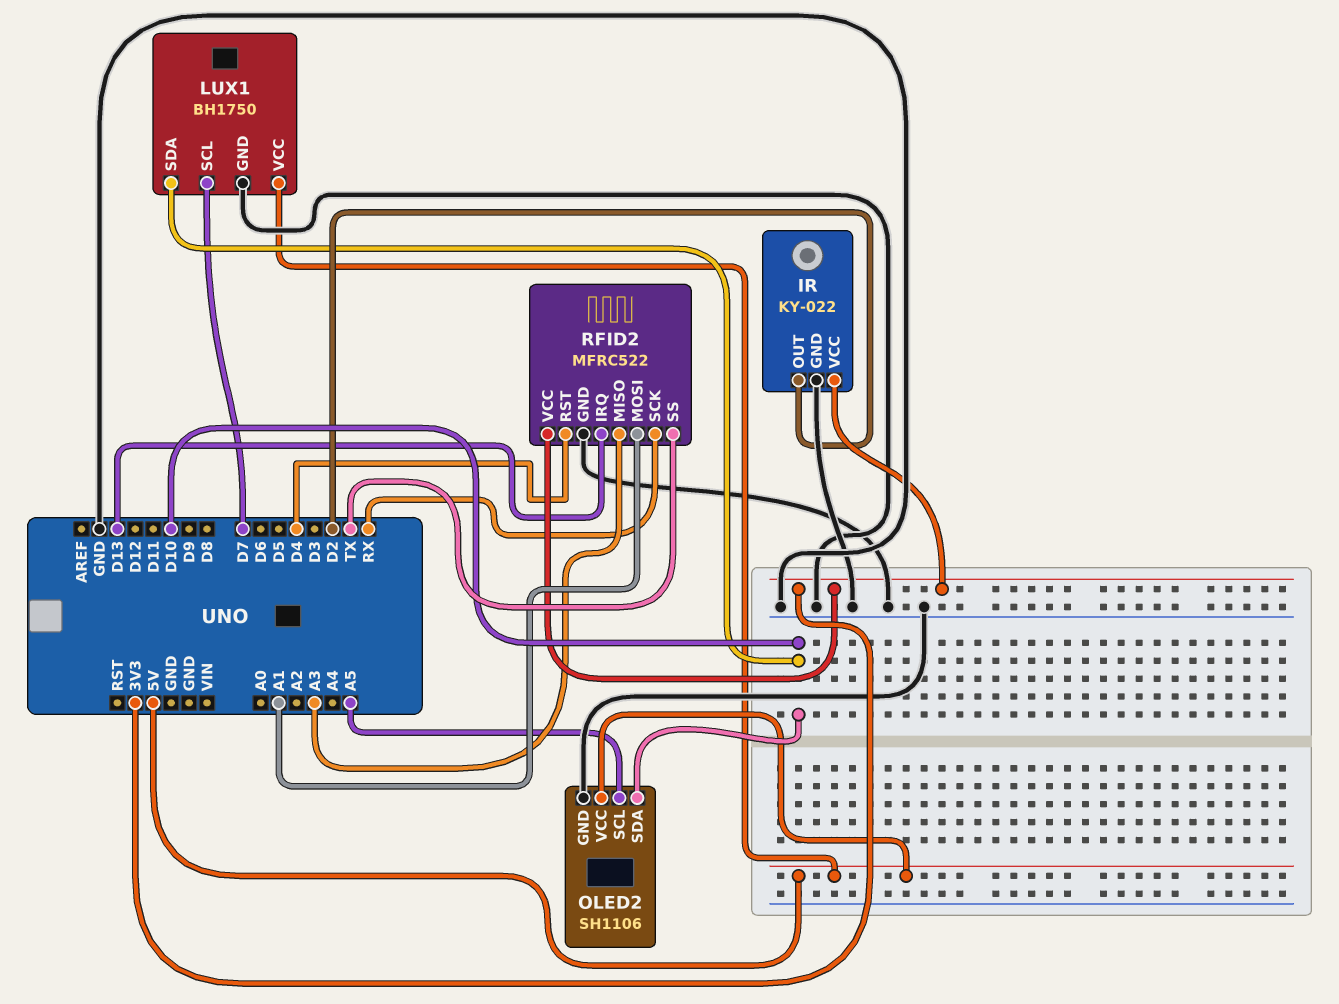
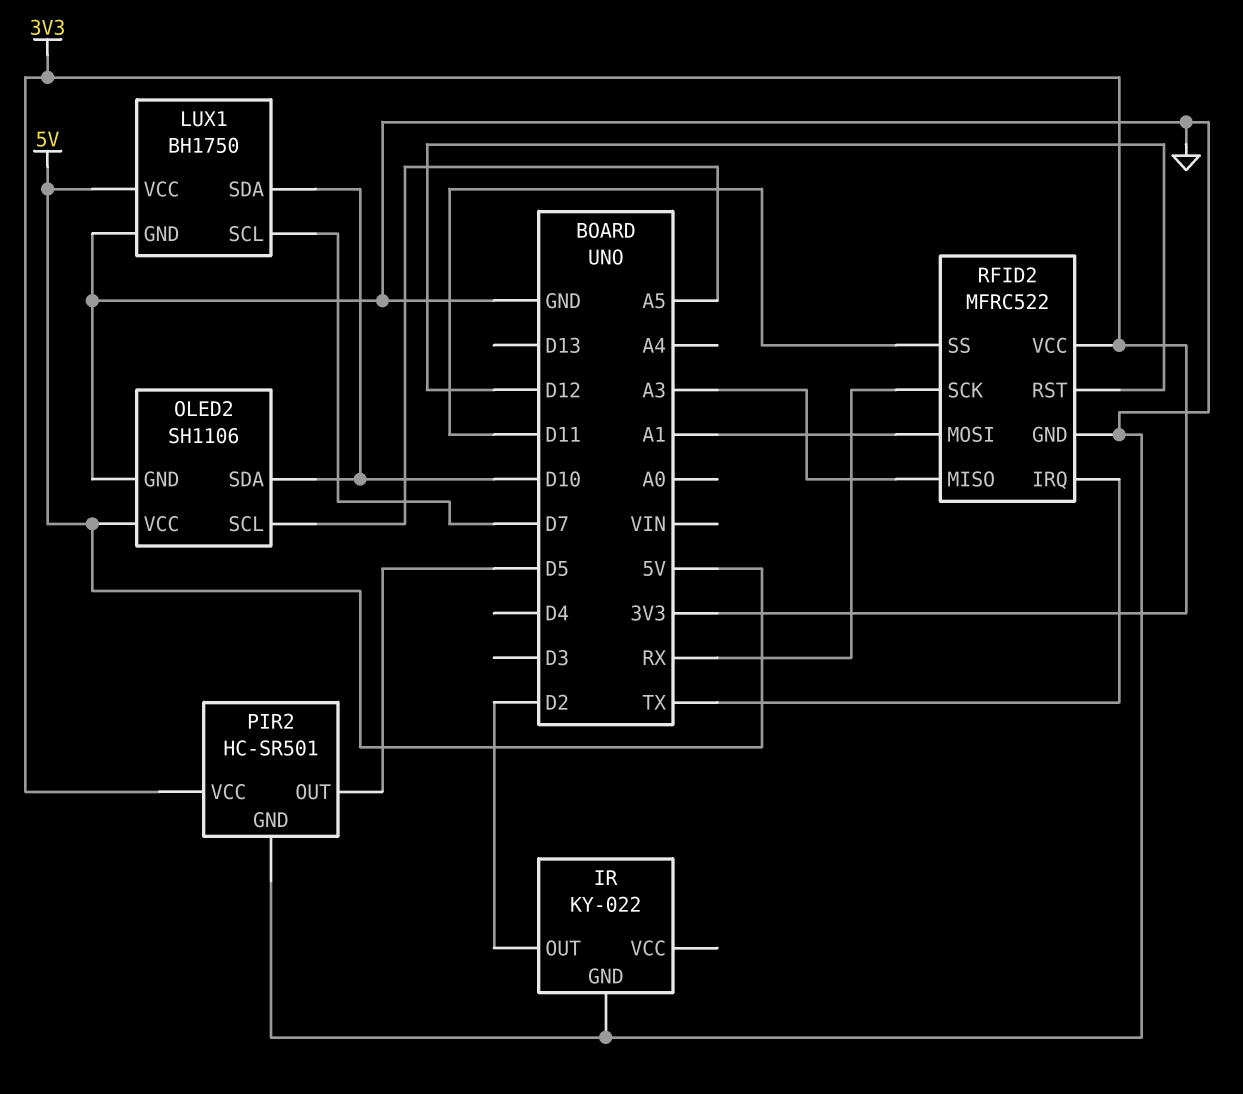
IR pin VCC: 3V3 -> none
PIR2: none -> HC-SR501
PIR2 pin GND: none -> GND
PIR2 pin OUT: none -> D5
PIR2 pin VCC: none -> 3V3
RFID2 pin IRQ: D13 -> TX
RFID2 pin RST: D4 -> D12
RFID2 pin SS: TX -> D11

